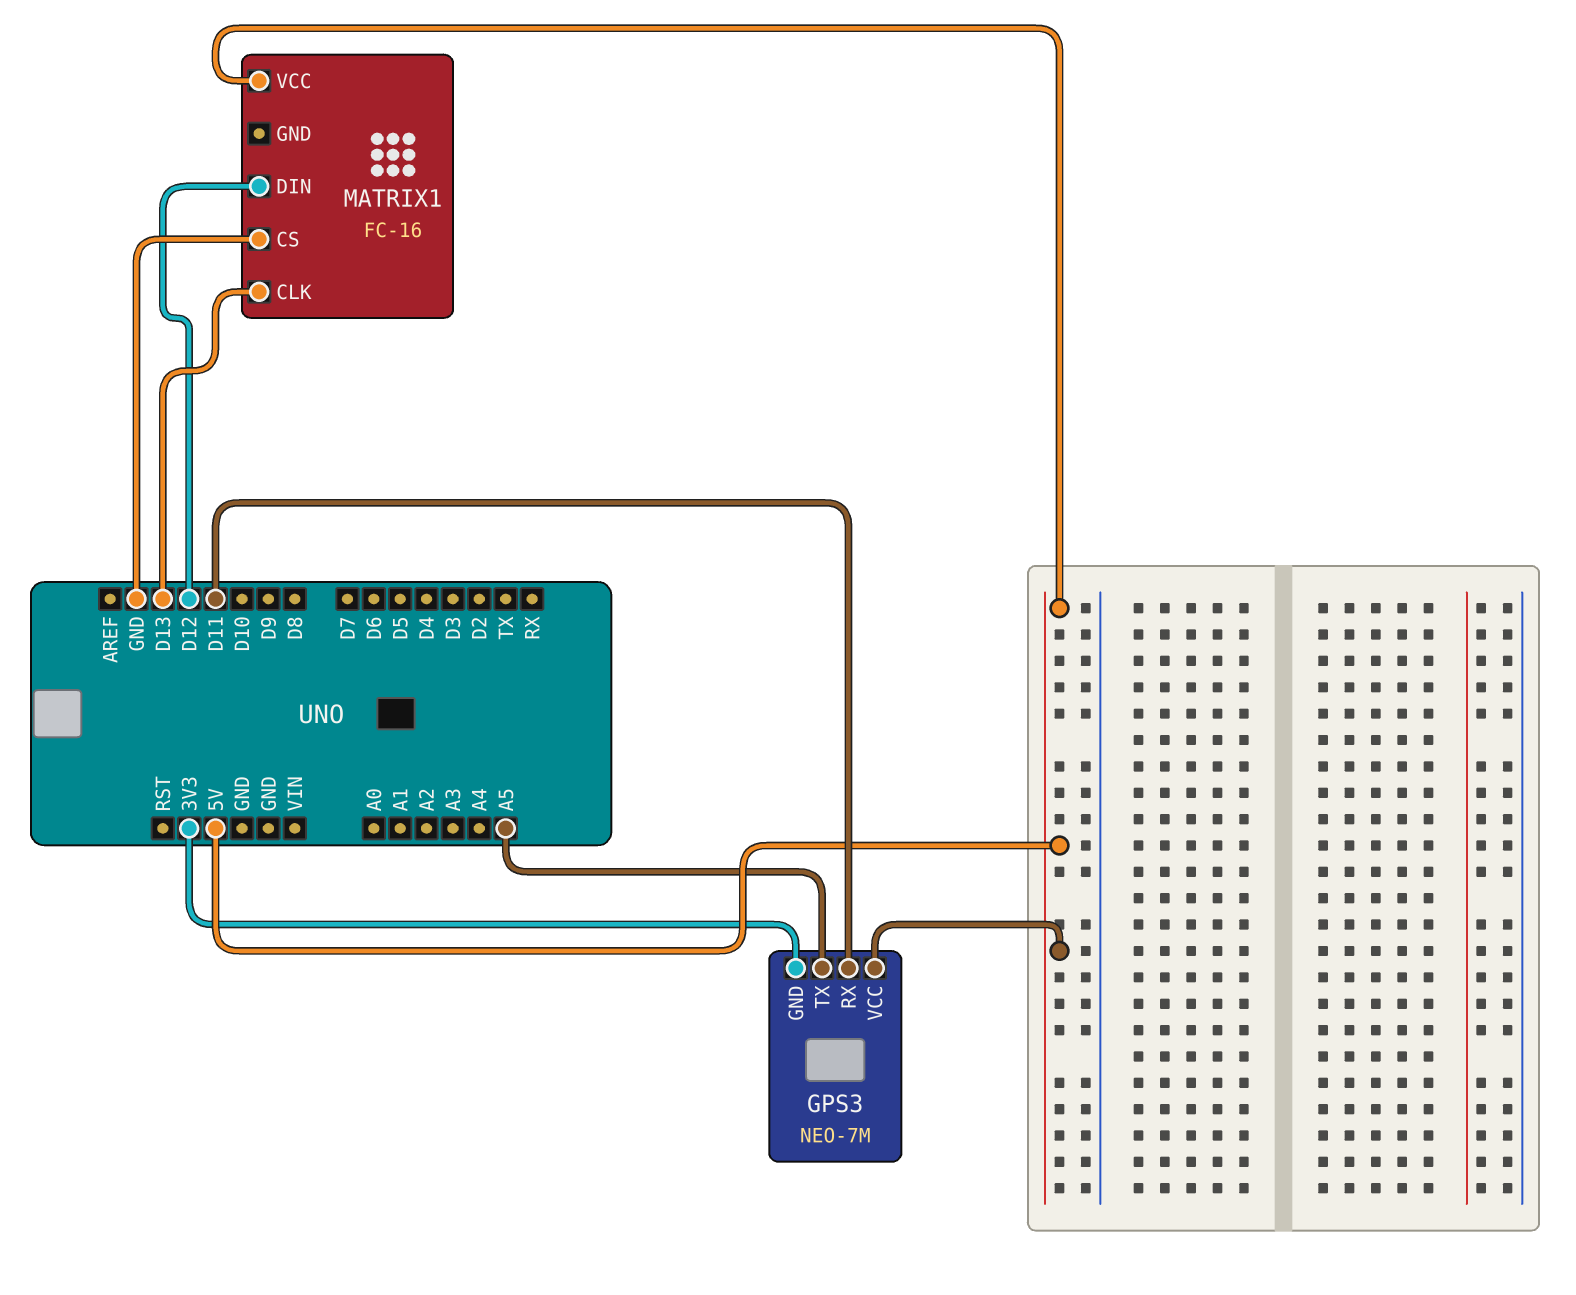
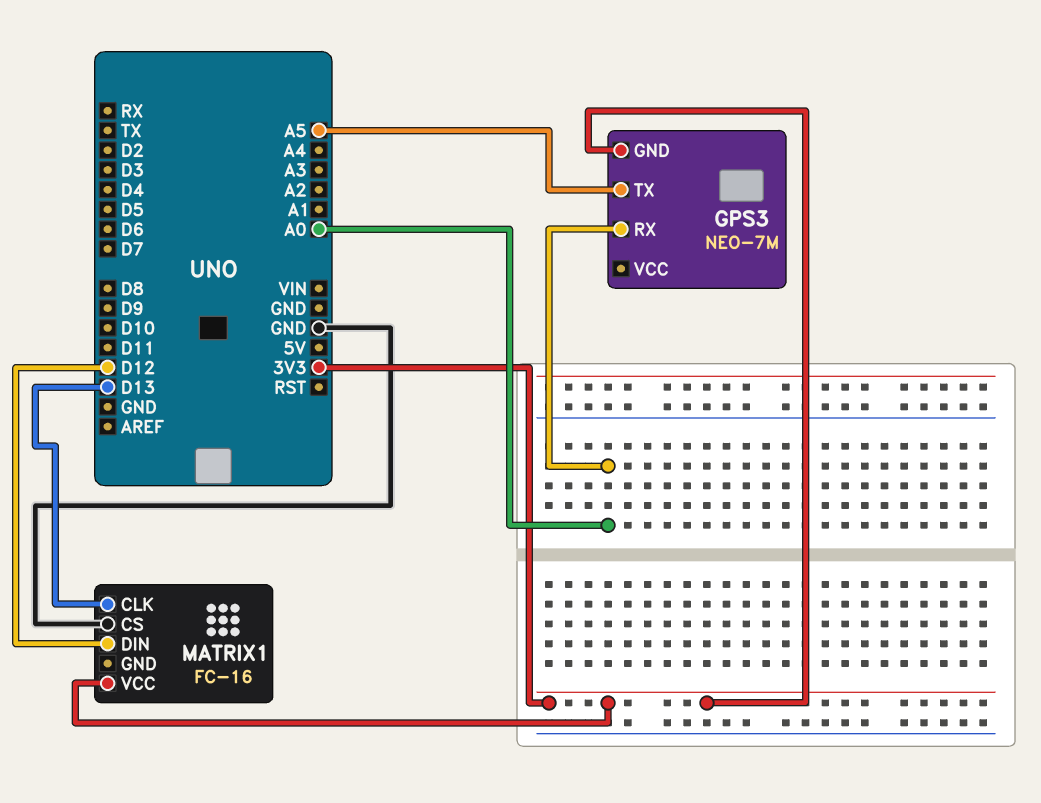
GPS3 pin RX: D11 -> A0
GPS3 pin VCC: 5V -> none
MATRIX1 pin VCC: 5V -> 3V3

